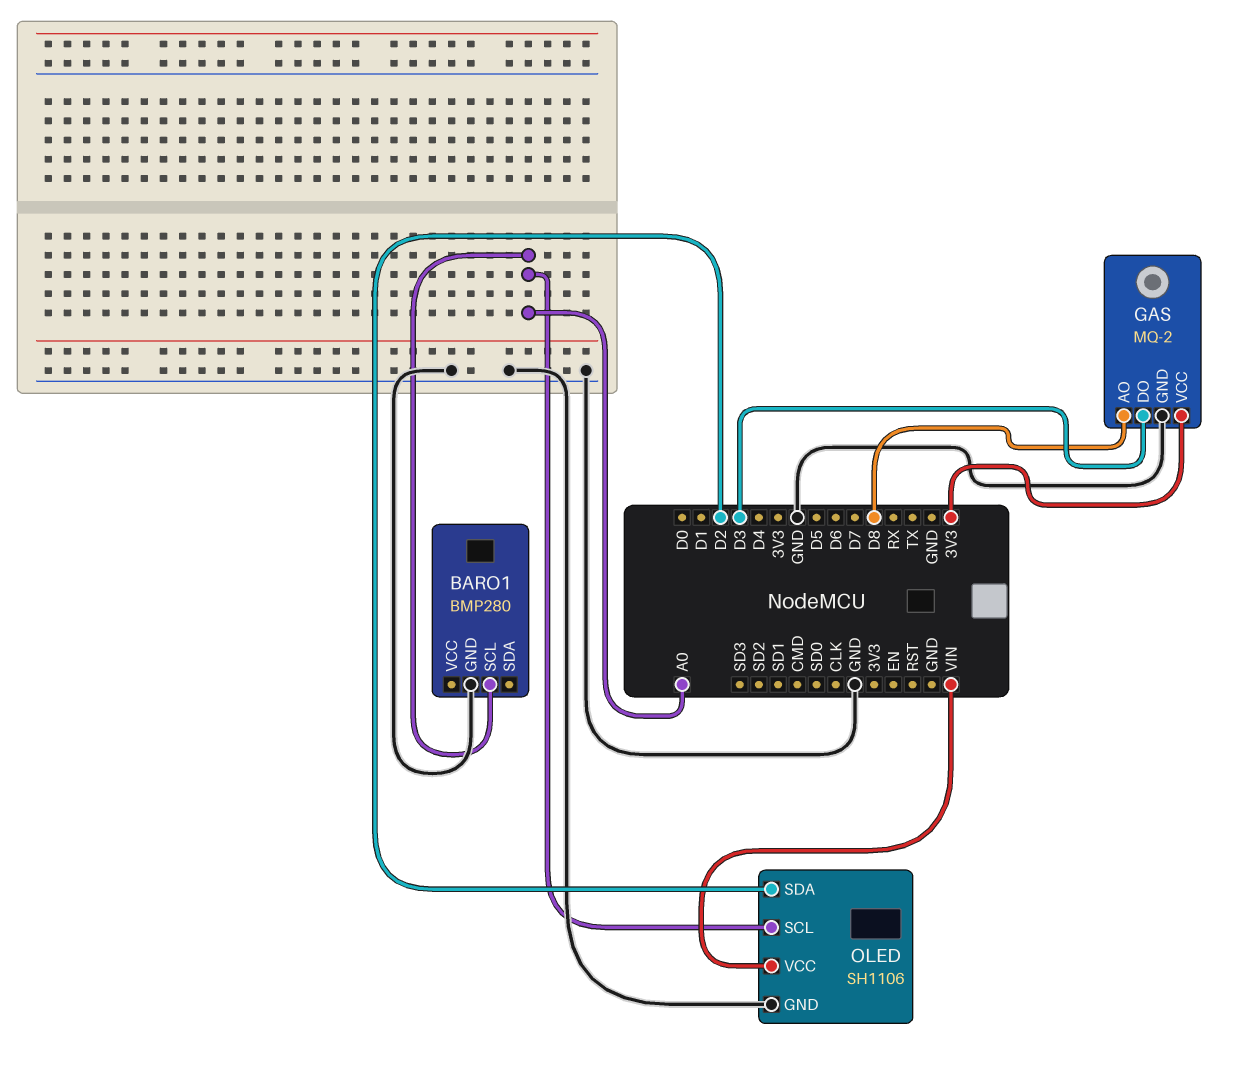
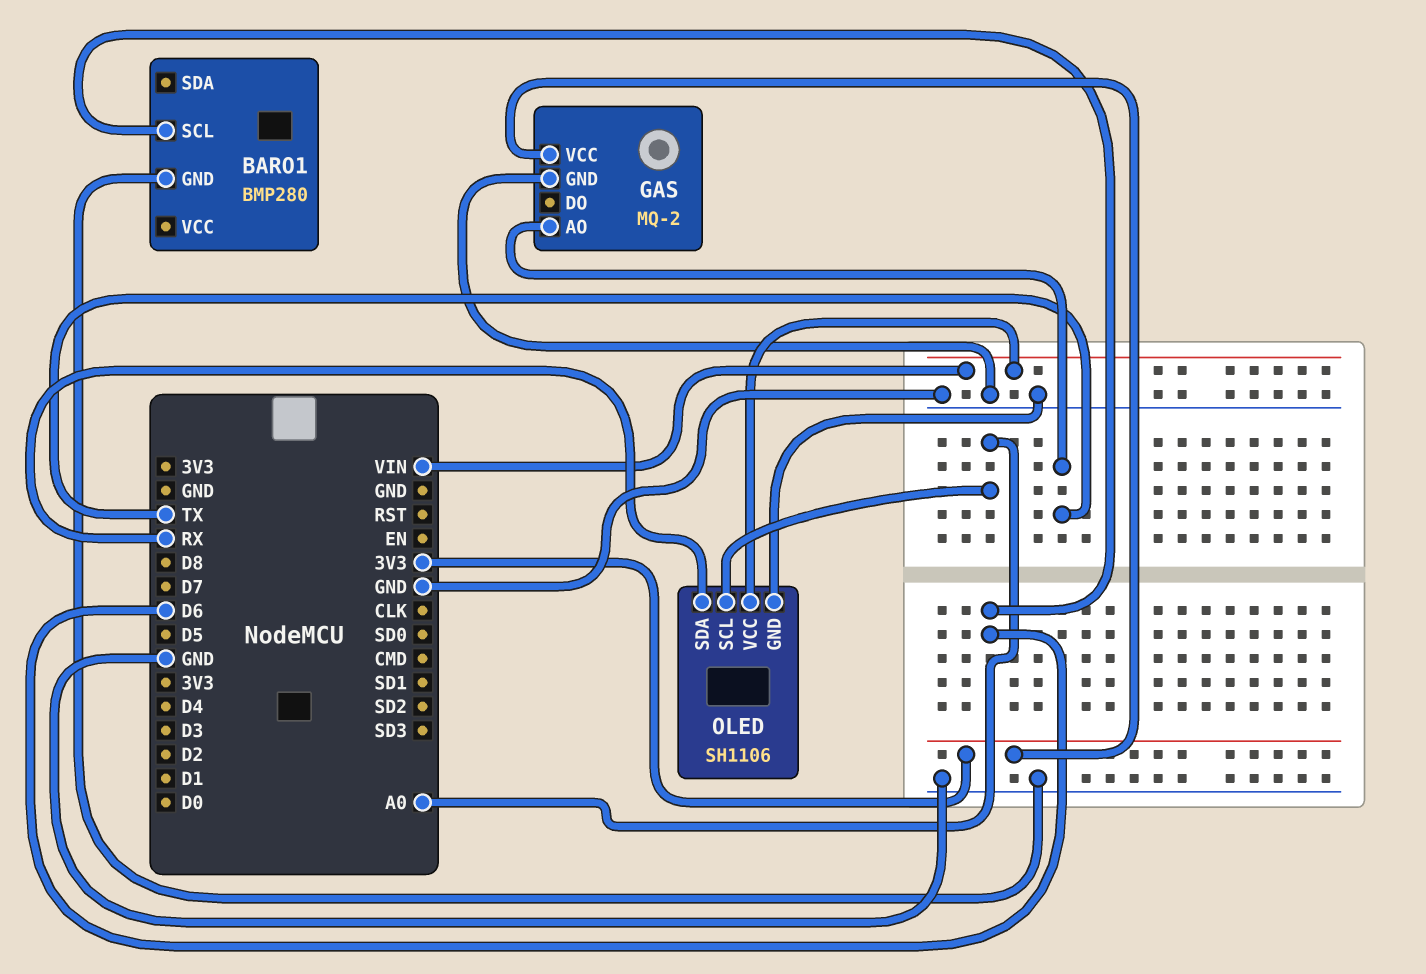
BARO1 pin SCL: A0 -> D6
GAS pin AO: D8 -> TX
GAS pin DO: D3 -> none
OLED pin SDA: D2 -> RX

